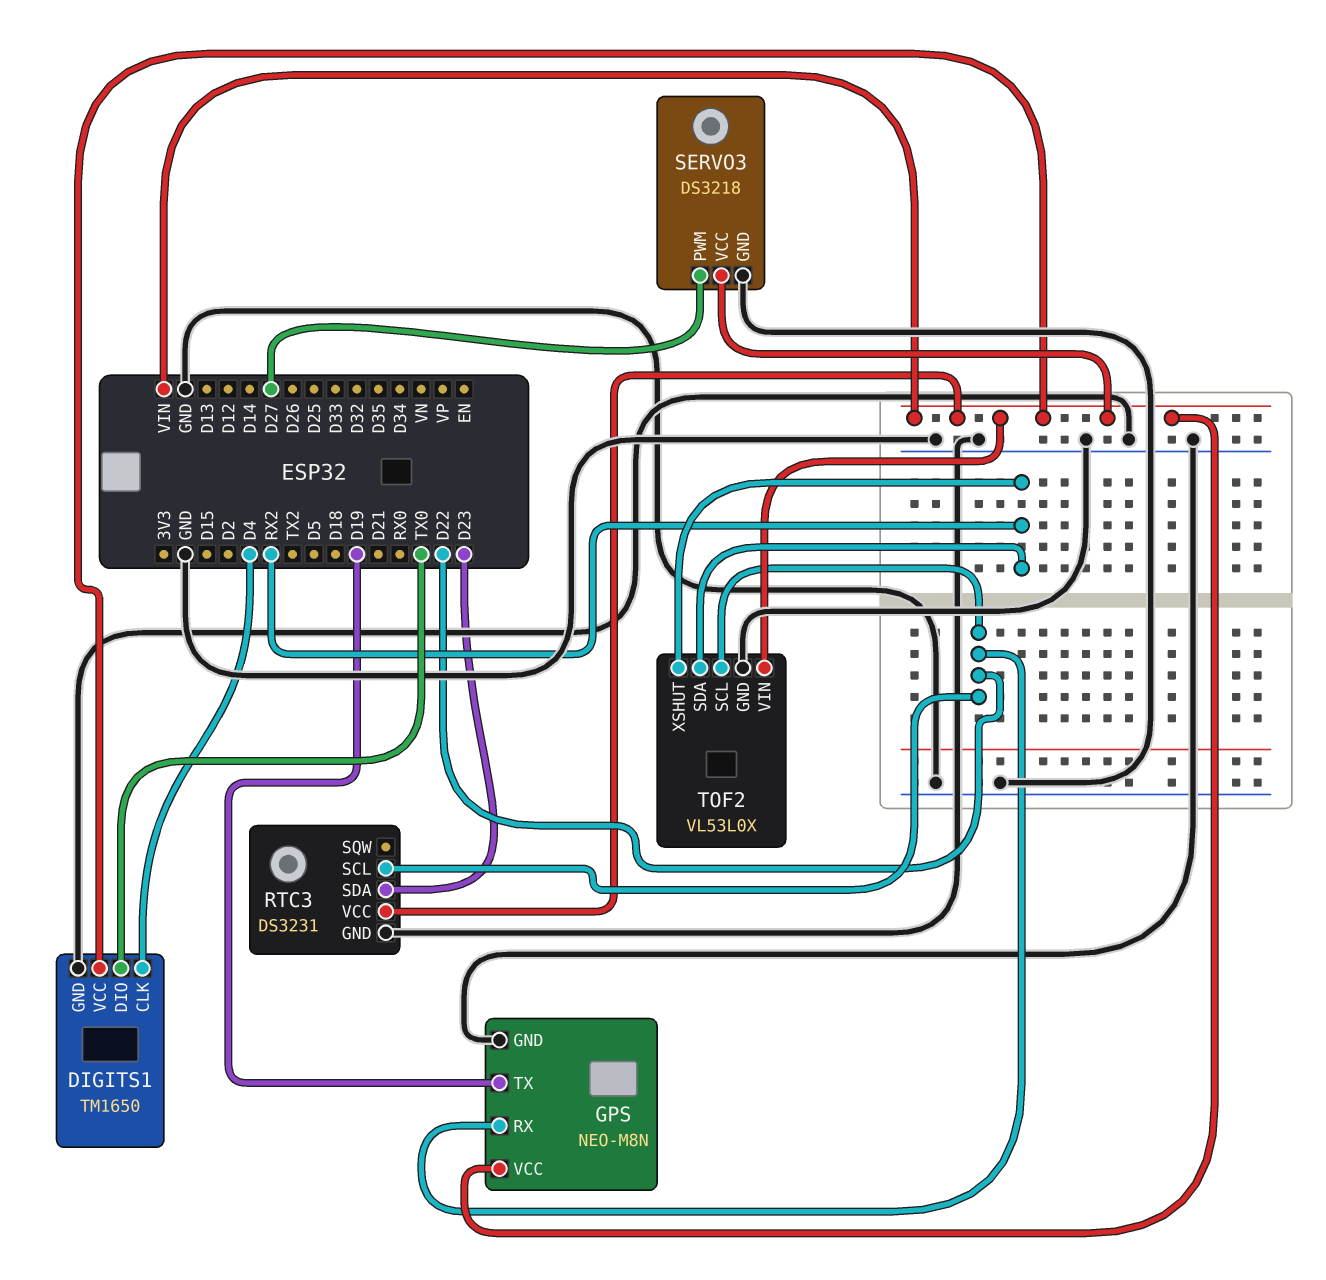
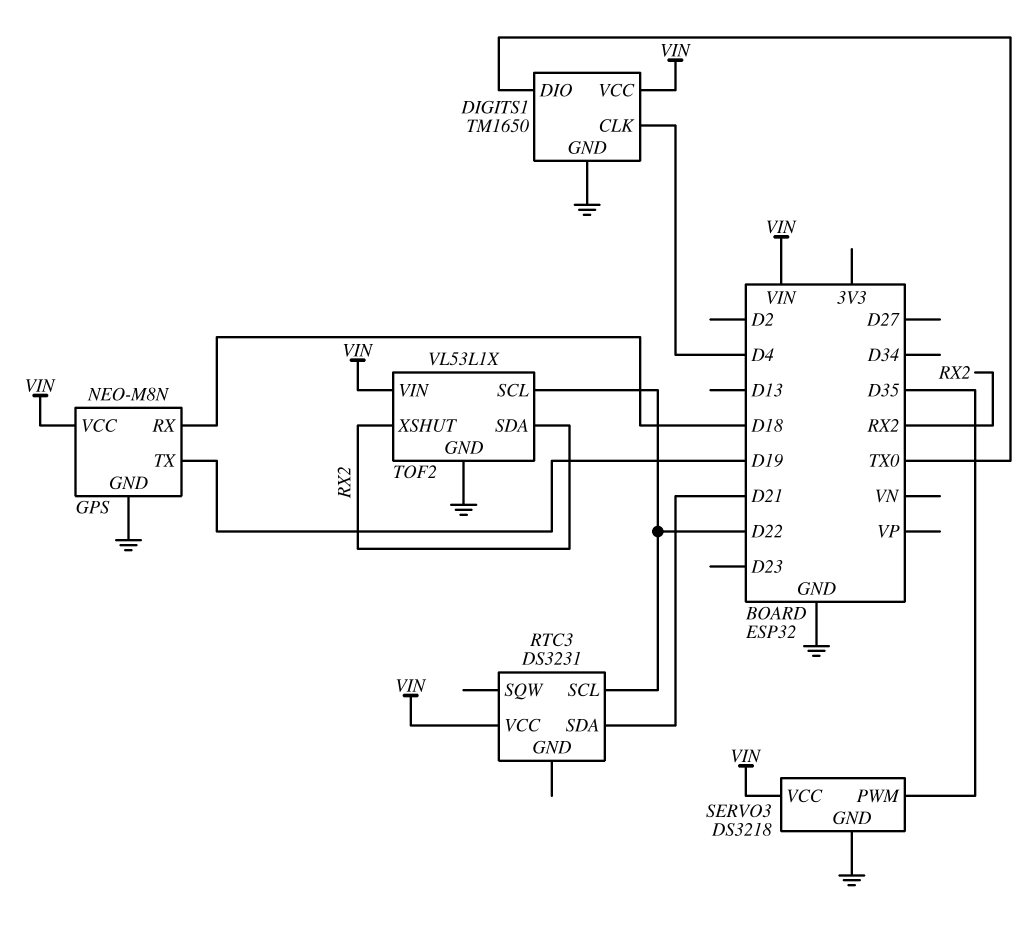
GPS pin RX: D22 -> D18
RTC3 pin GND: GND -> none
RTC3 pin SDA: D23 -> D21
SERVO3 pin PWM: D27 -> D35
TOF2: VL53L0X -> VL53L1X

